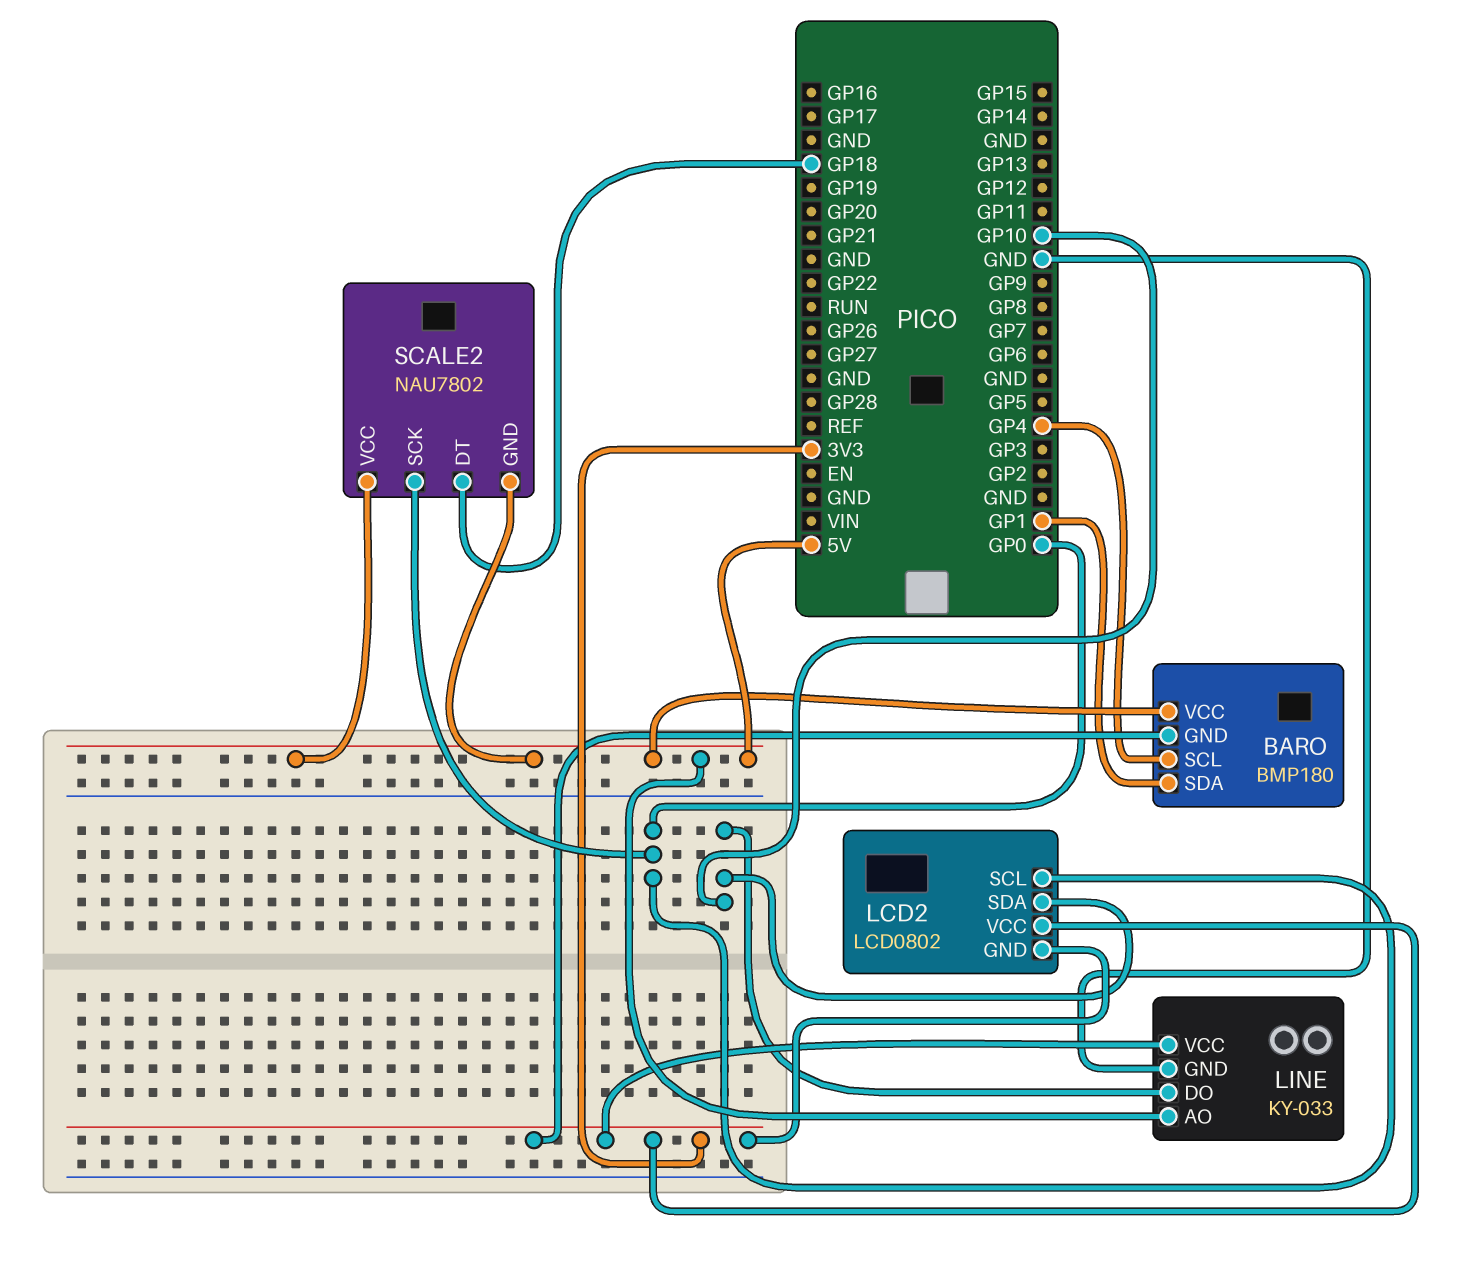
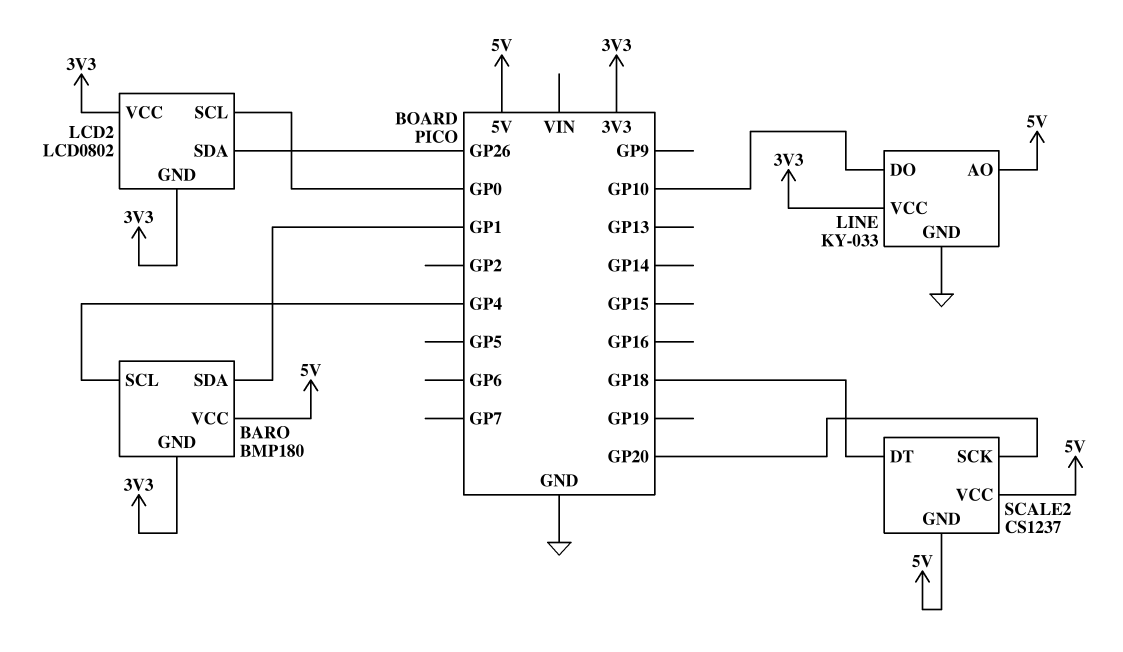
LCD2 pin SDA: GP10 -> GP26
SCALE2: NAU7802 -> CS1237
SCALE2 pin SCK: GP0 -> GP20

